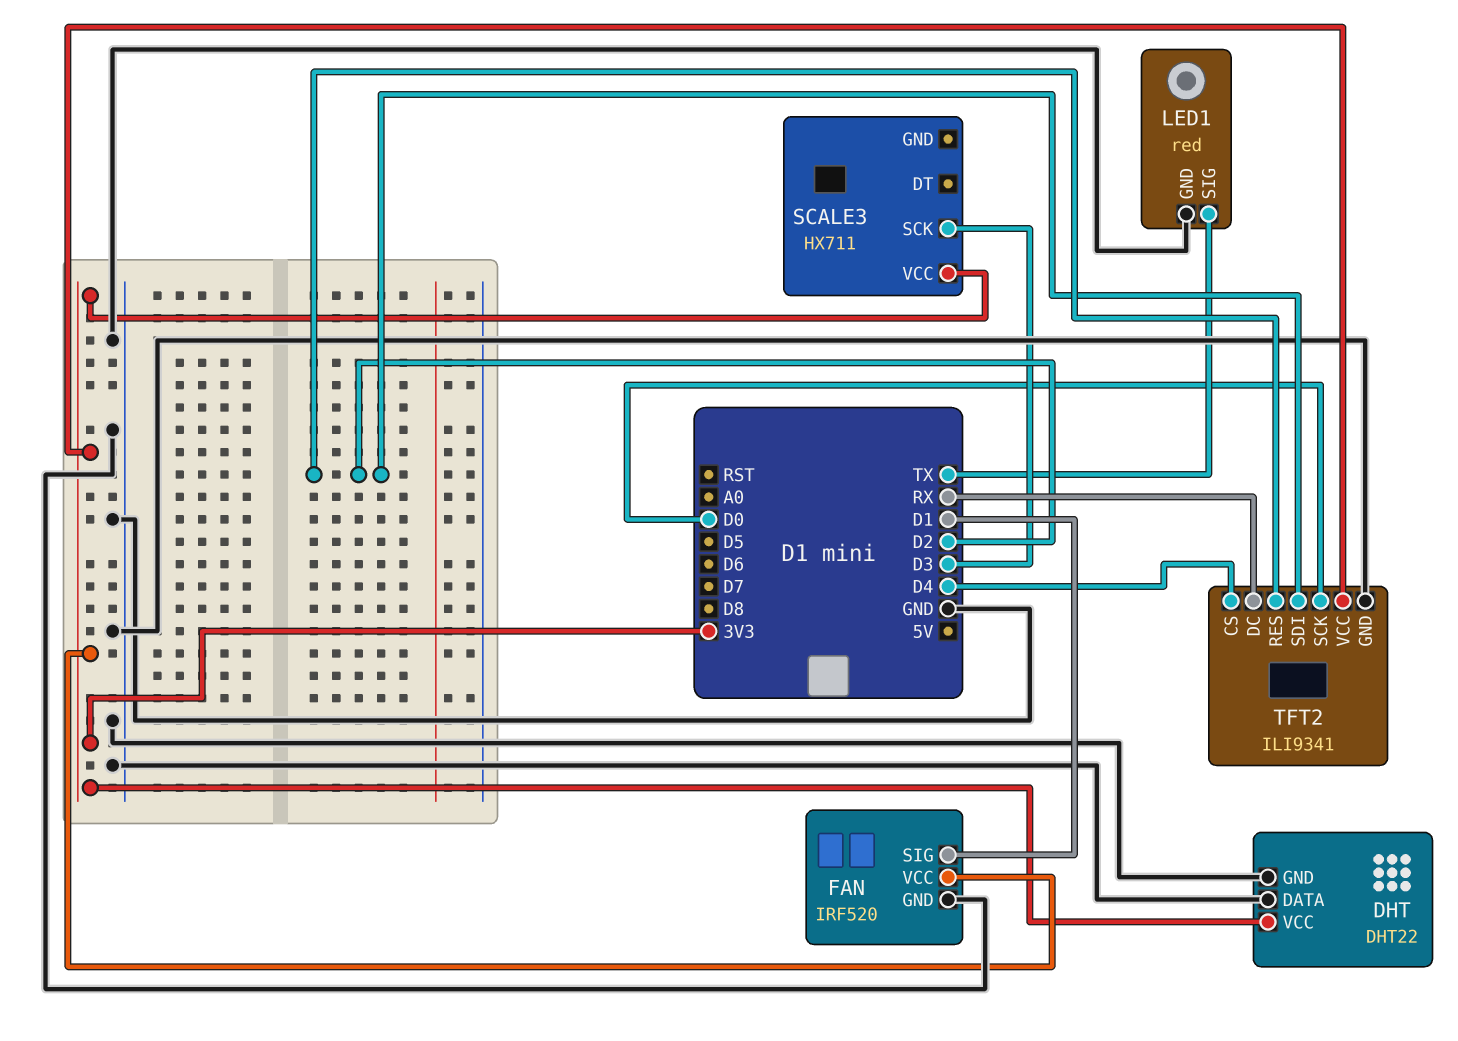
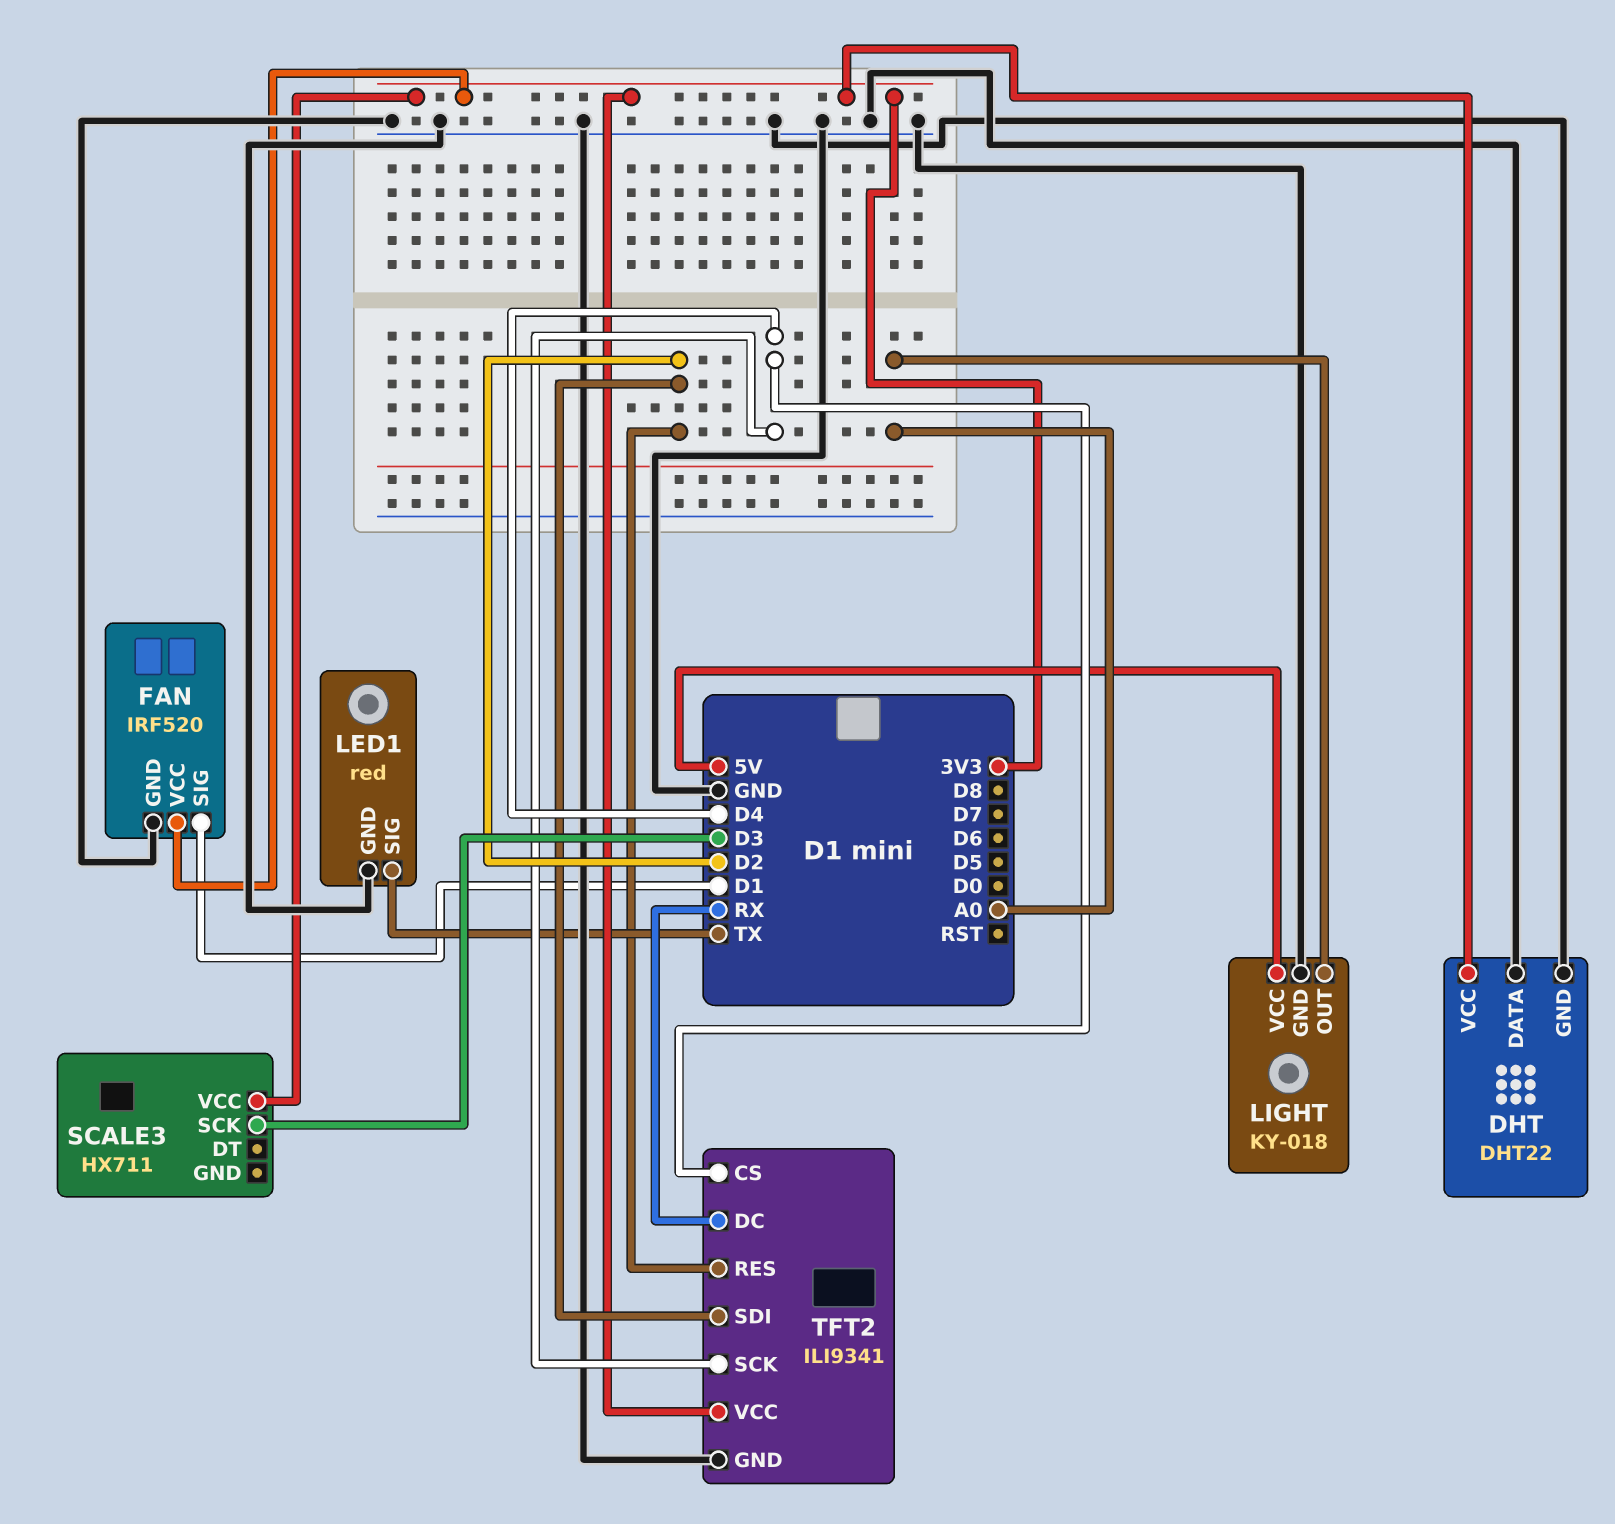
LIGHT: none -> KY-018
LIGHT pin GND: none -> GND
LIGHT pin OUT: none -> A0
LIGHT pin VCC: none -> 5V
TFT2 pin SCK: D0 -> D4

